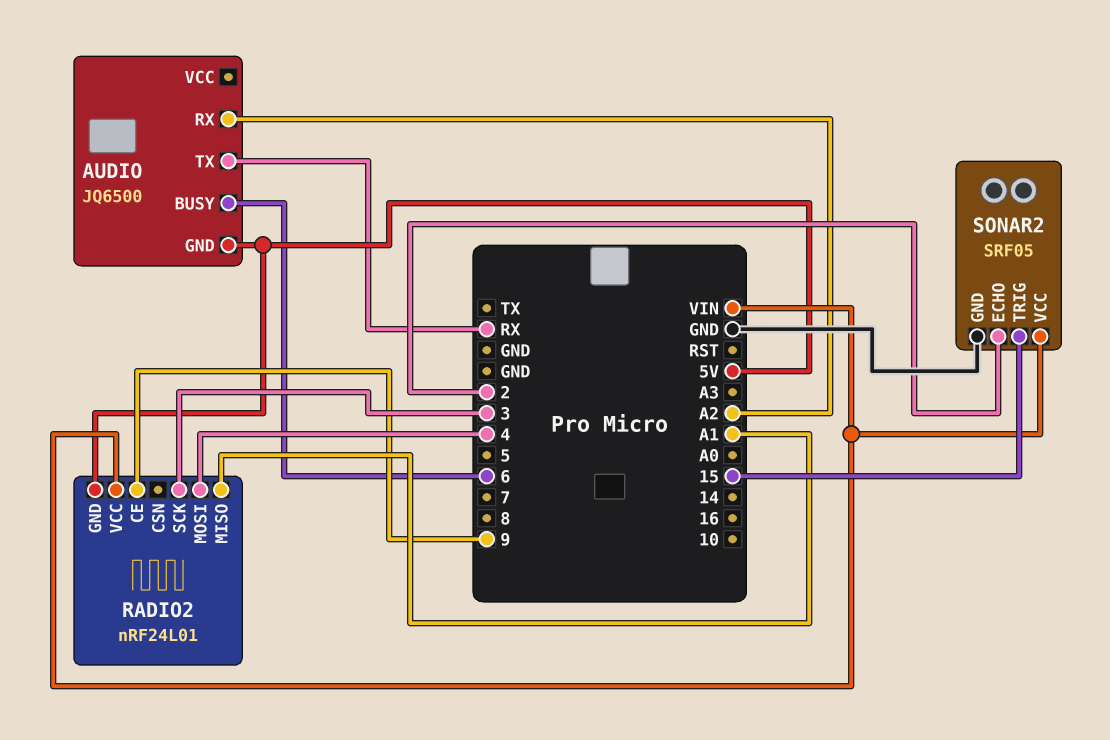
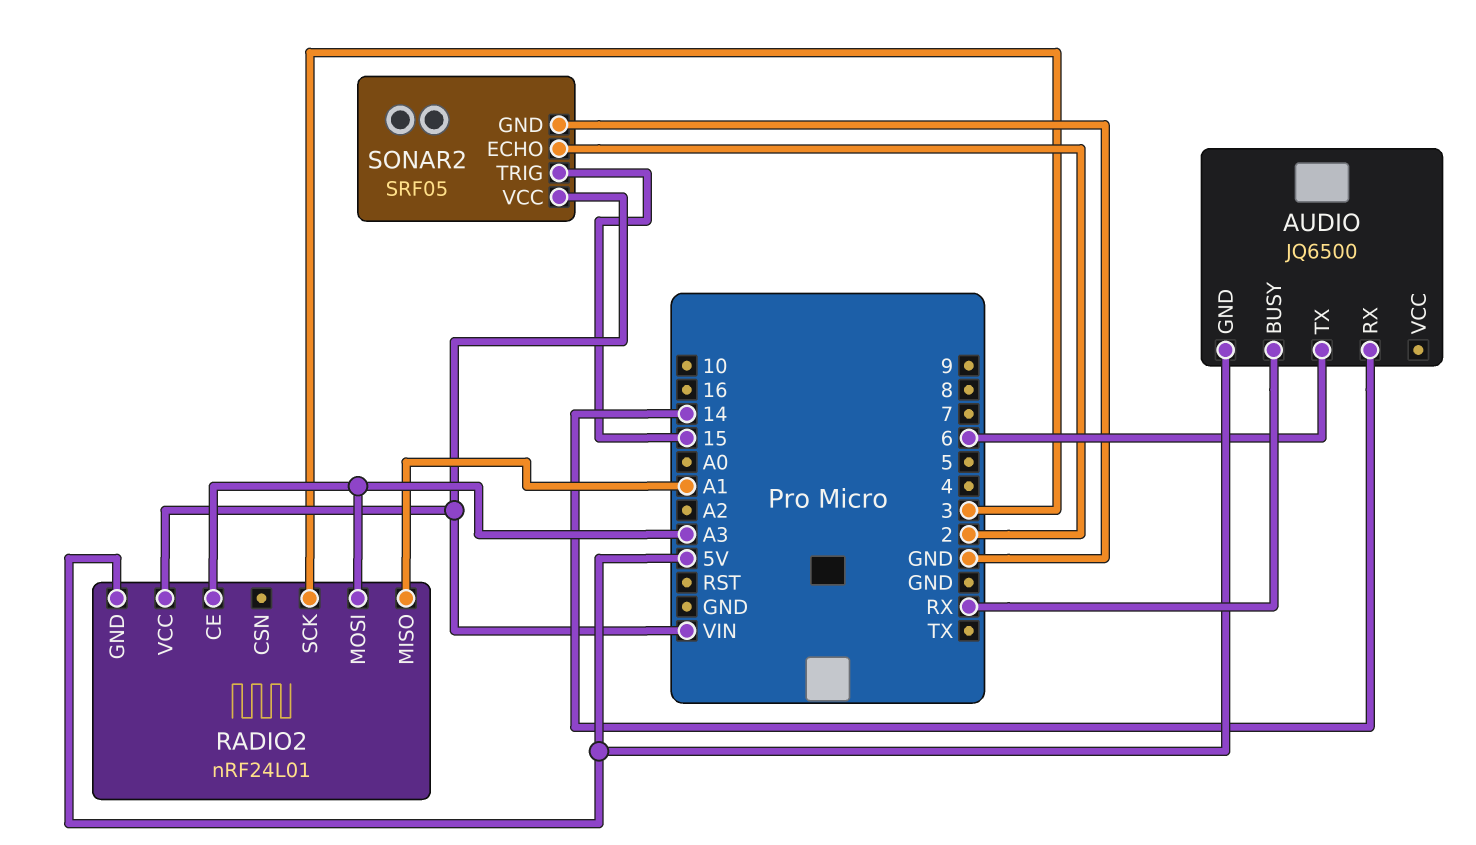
AUDIO pin BUSY: 6 -> RX
AUDIO pin RX: A2 -> 14
AUDIO pin TX: RX -> 6
RADIO2 pin CE: 9 -> A3
RADIO2 pin MOSI: 4 -> A3

